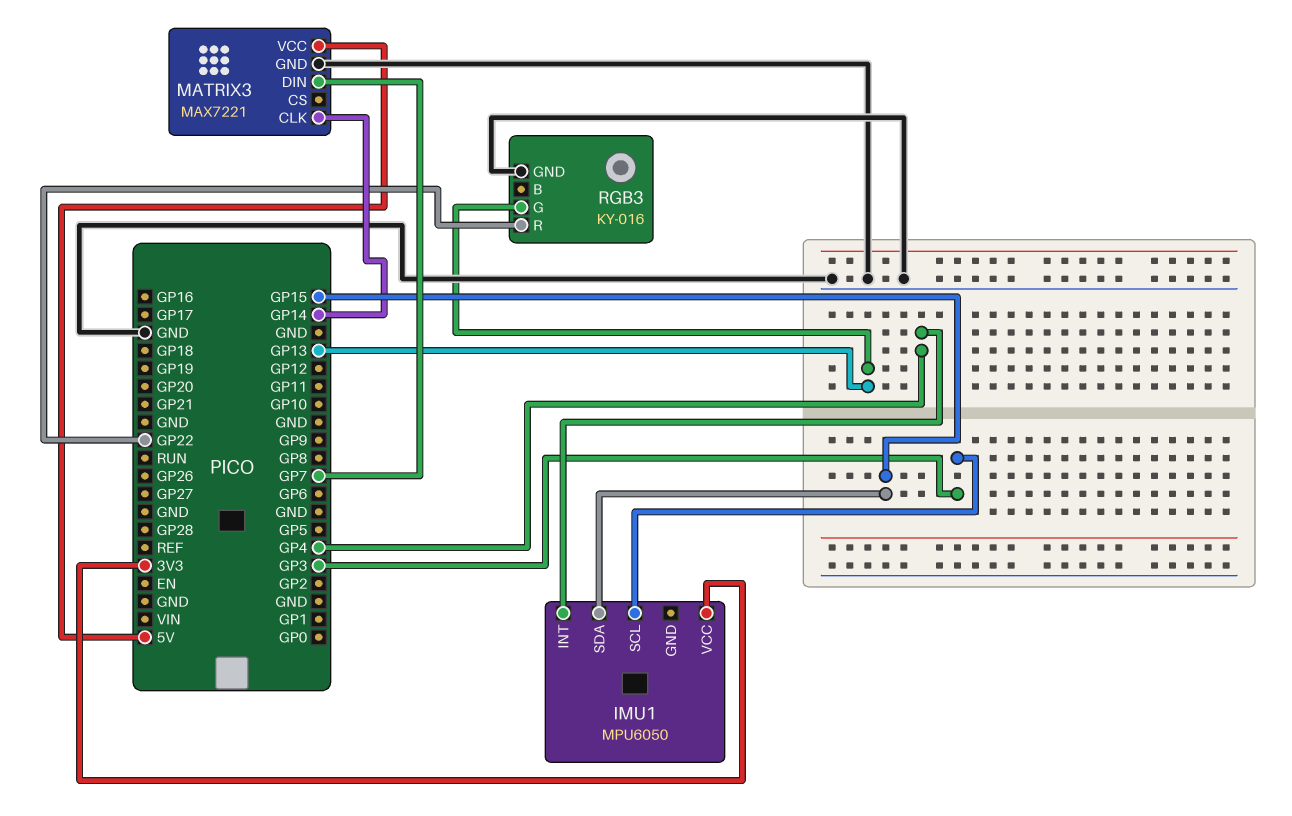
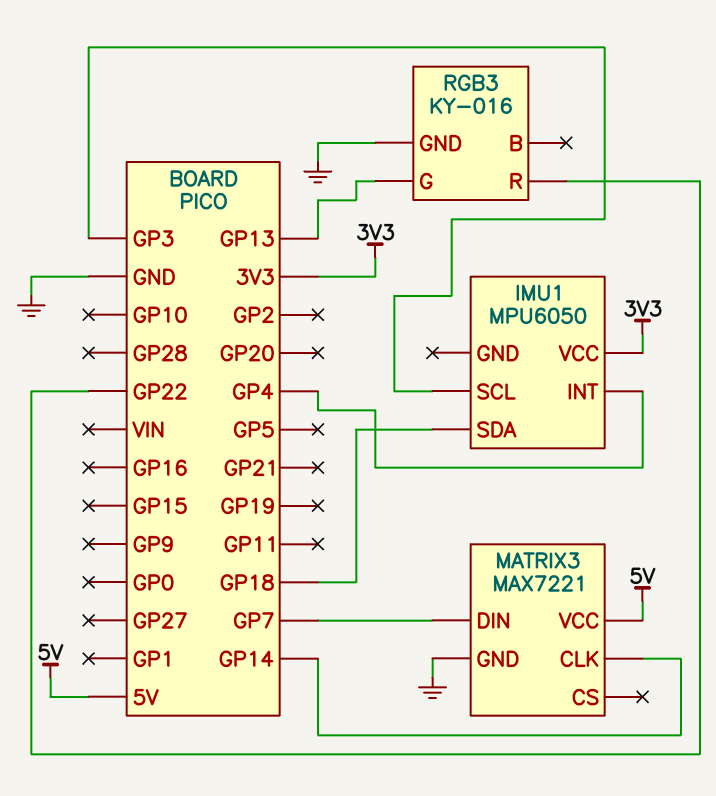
IMU1 pin SDA: GP15 -> GP18

